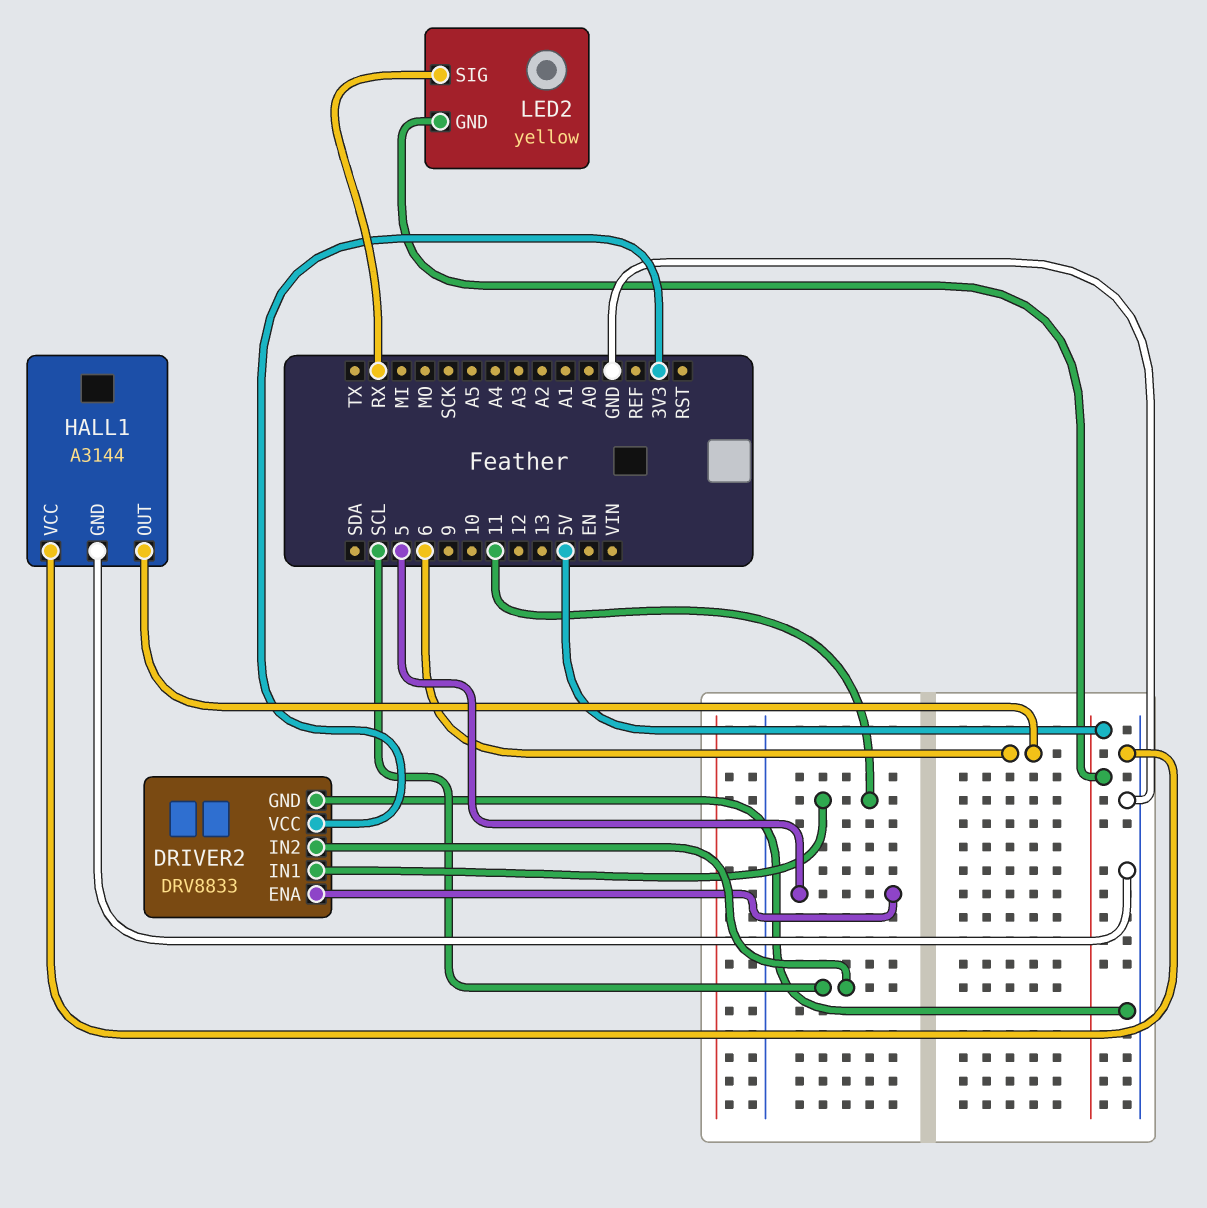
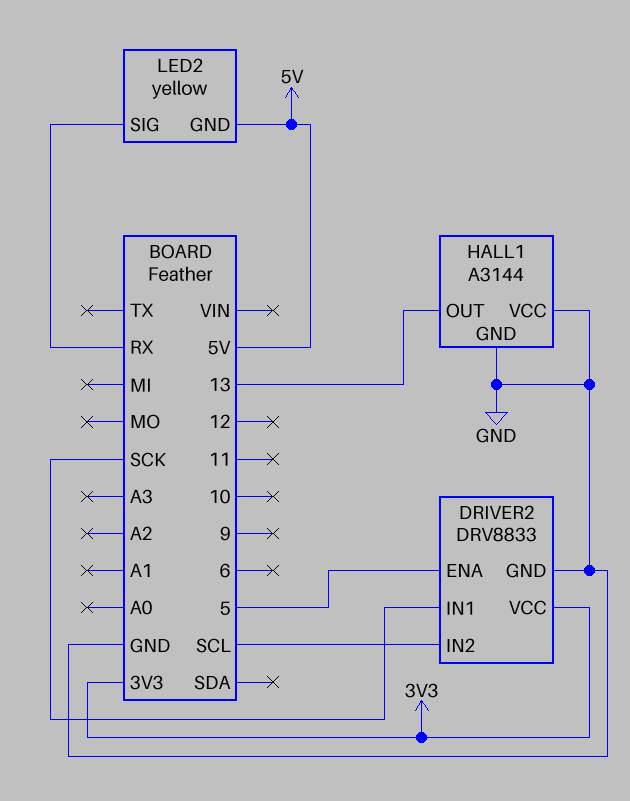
DRIVER2 pin IN1: 11 -> SCK
HALL1 pin OUT: 6 -> 13

